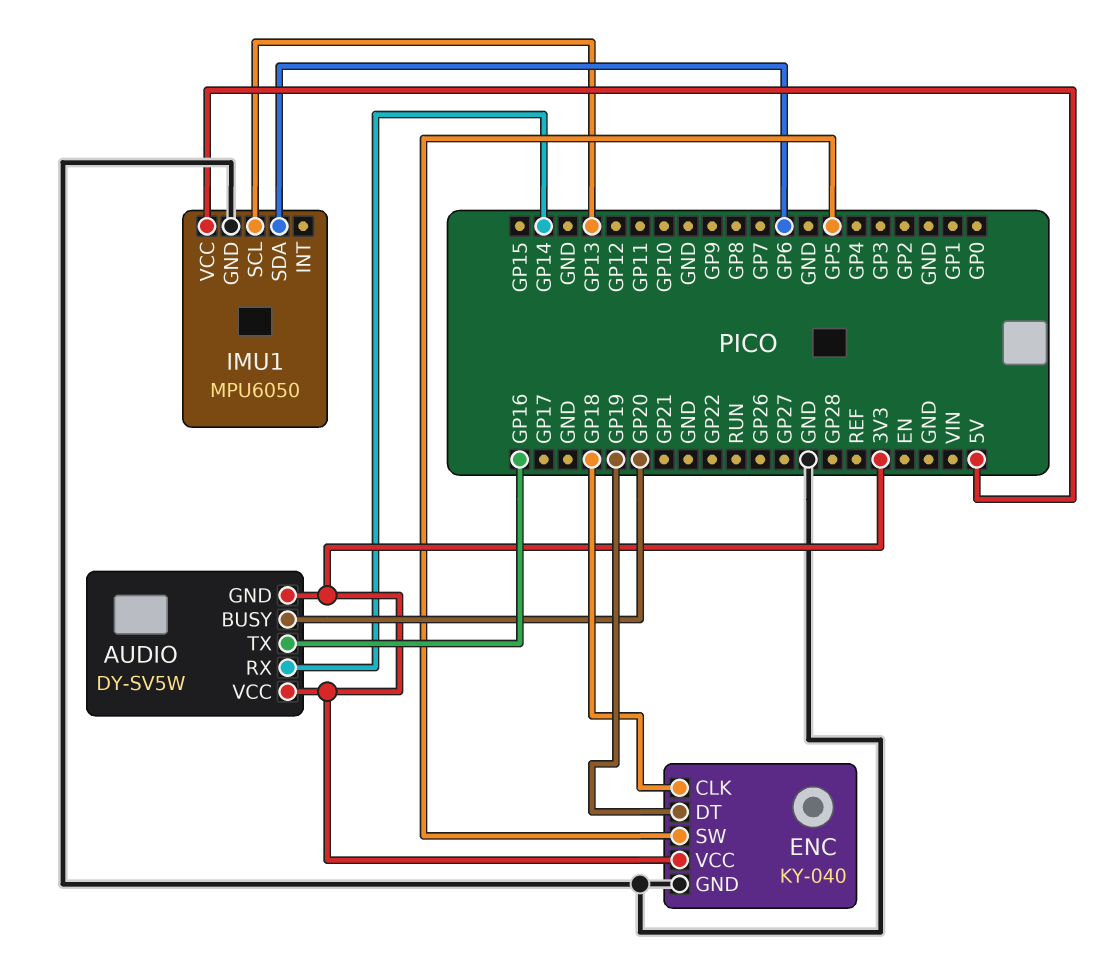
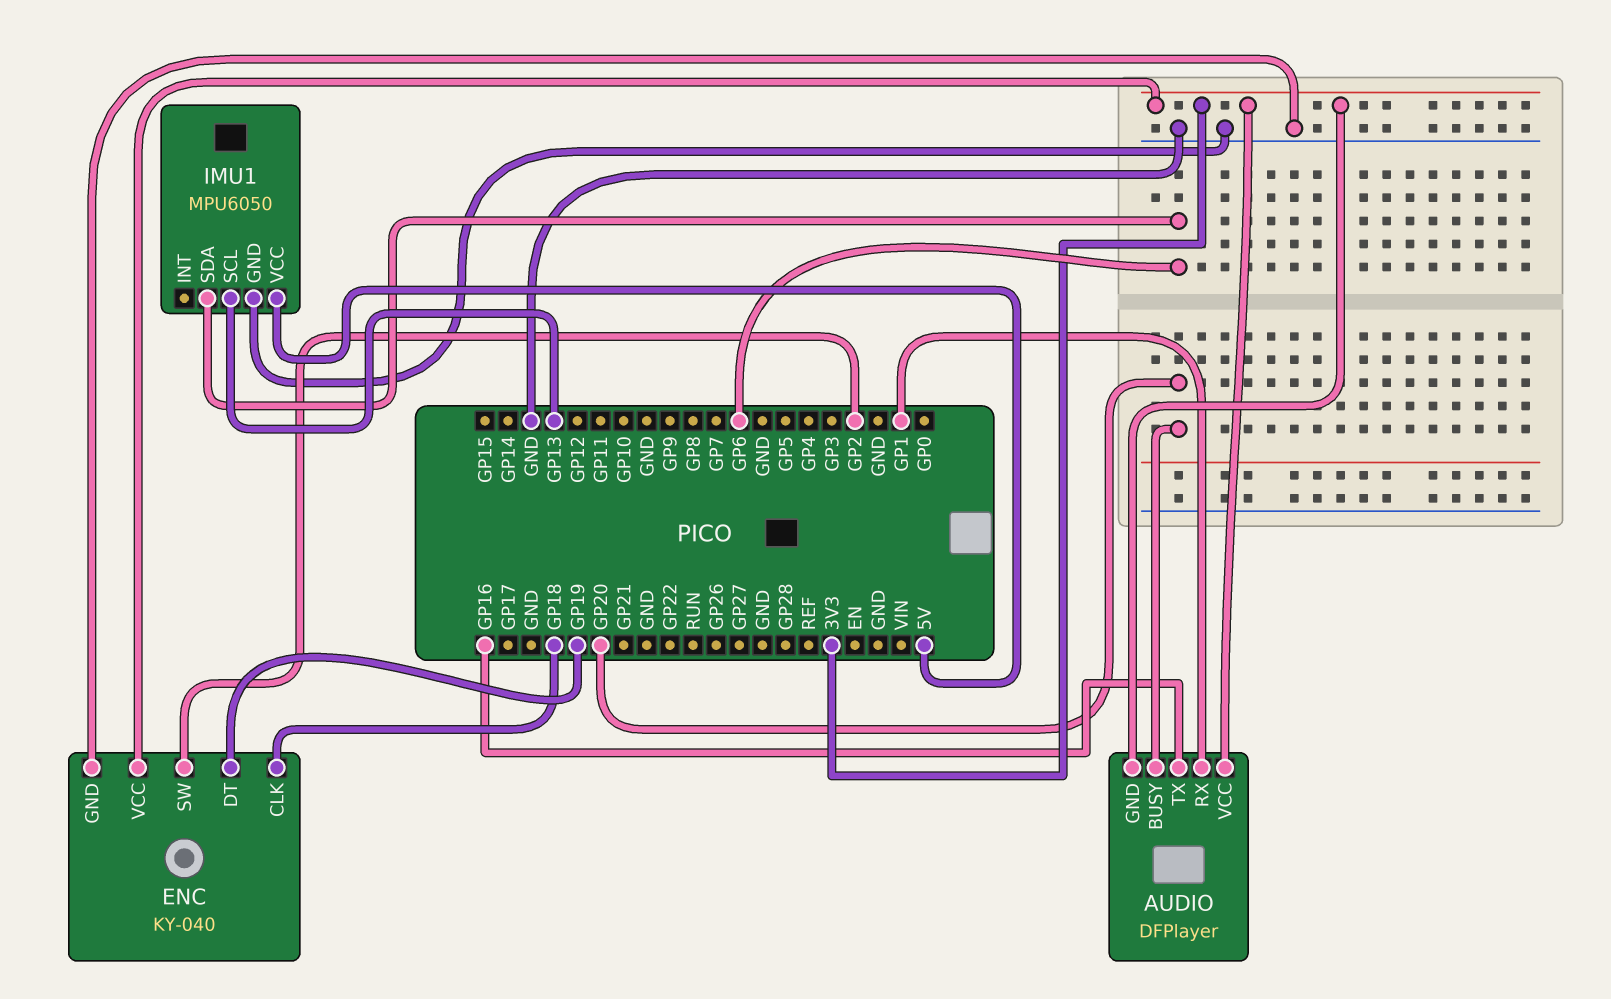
AUDIO: DY-SV5W -> DFPlayer
AUDIO pin RX: GP14 -> GP1
ENC pin SW: GP5 -> GP2

